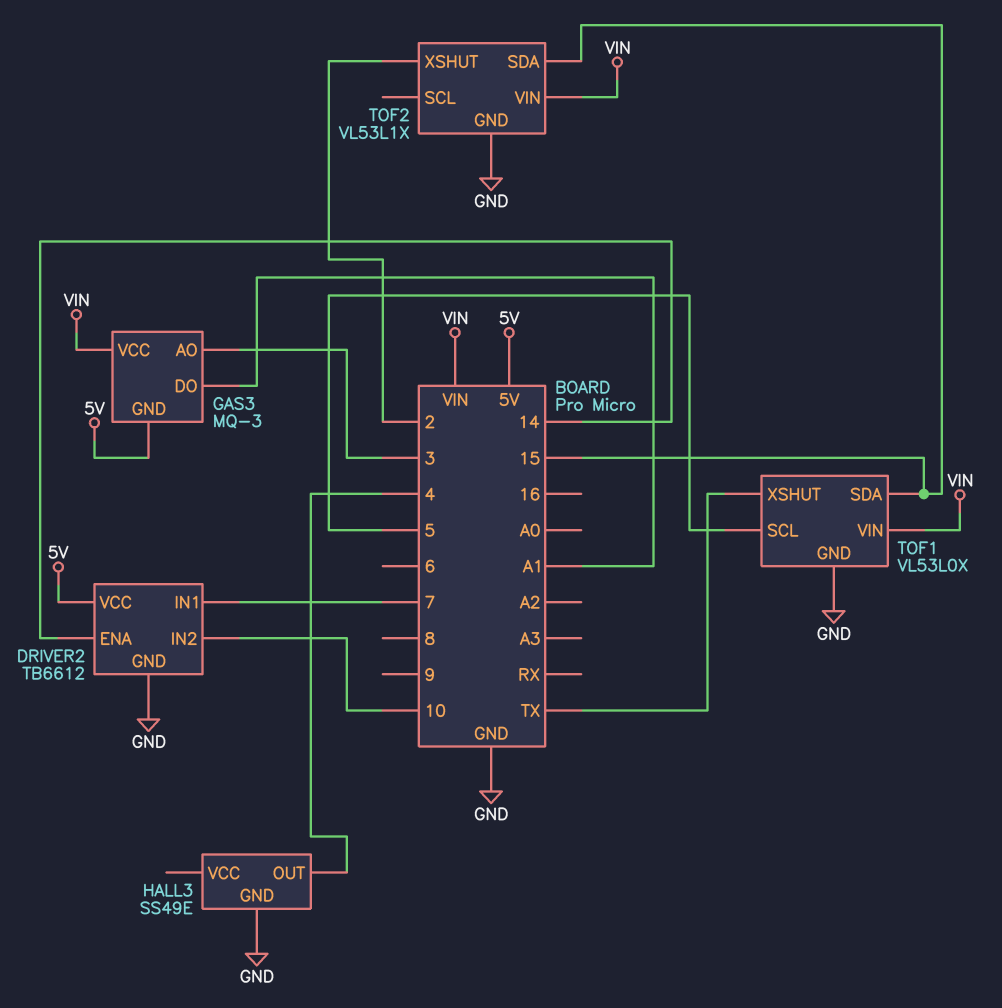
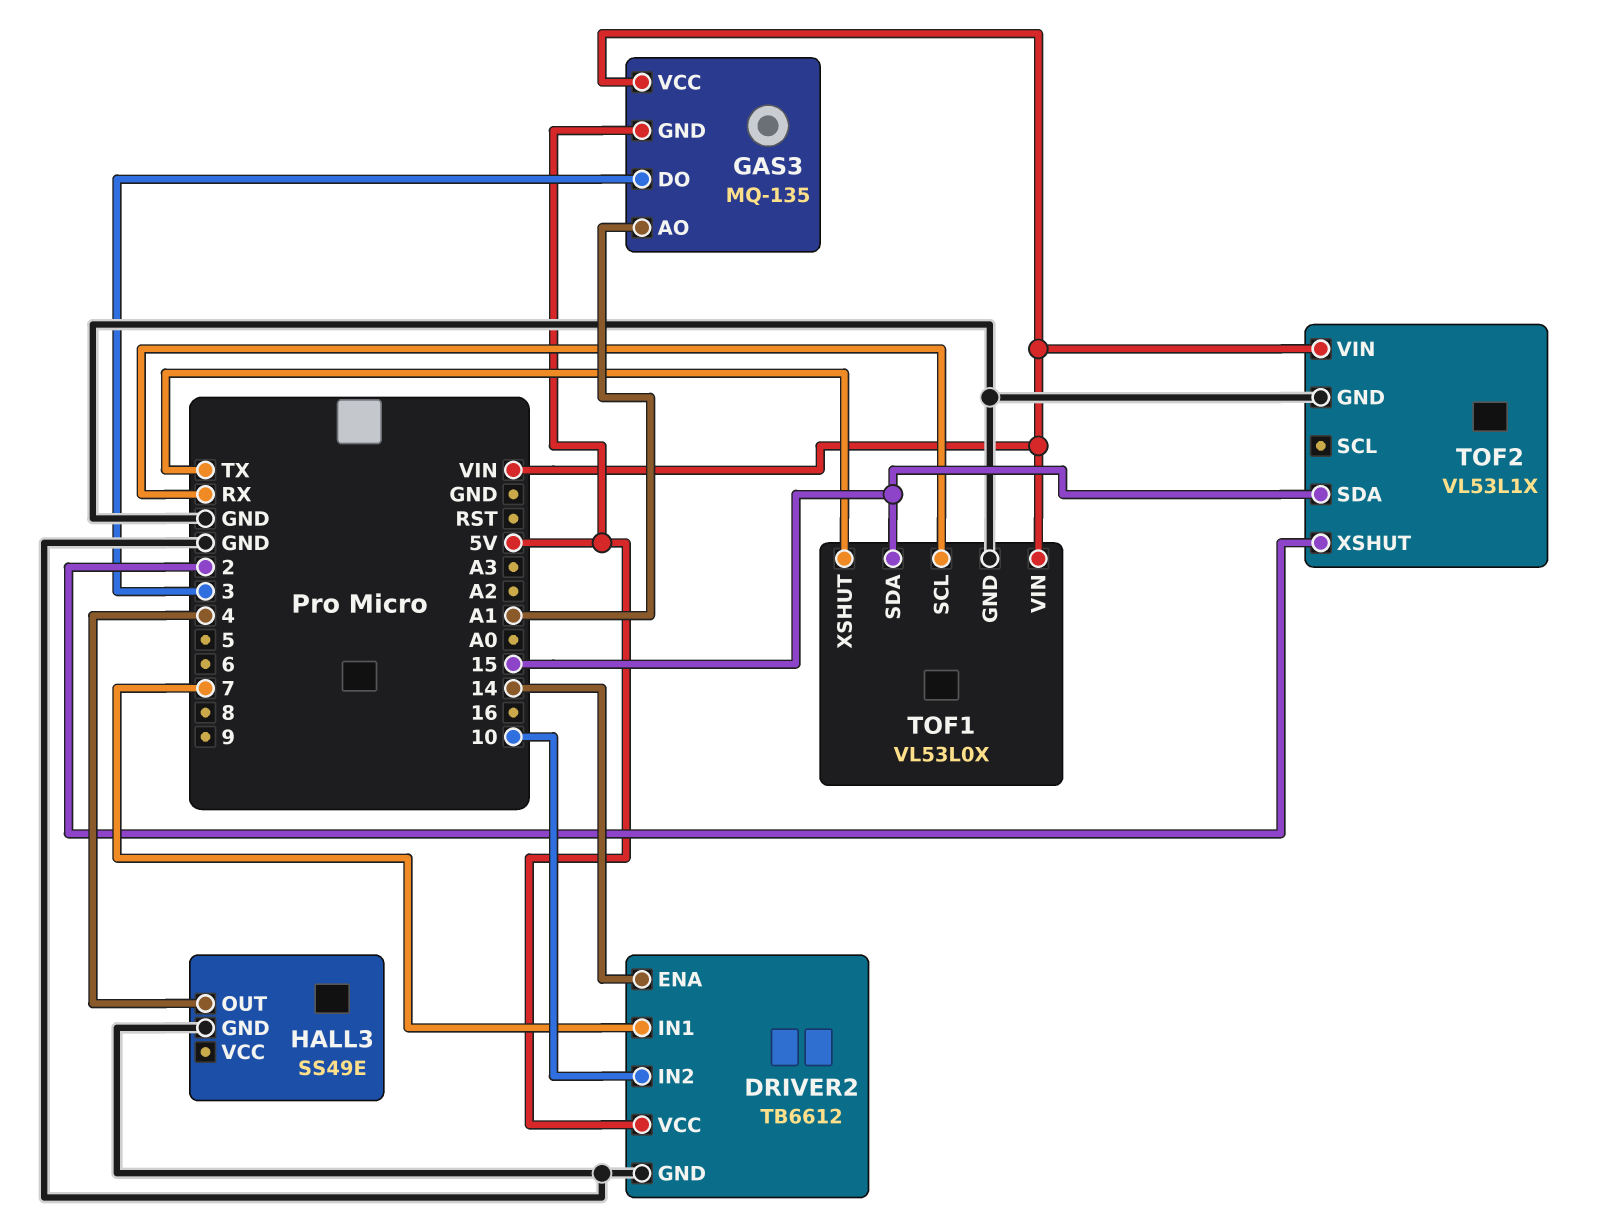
GAS3: MQ-3 -> MQ-135
GAS3 pin AO: 3 -> A1
GAS3 pin DO: A1 -> 3
TOF1 pin SCL: 5 -> RX

